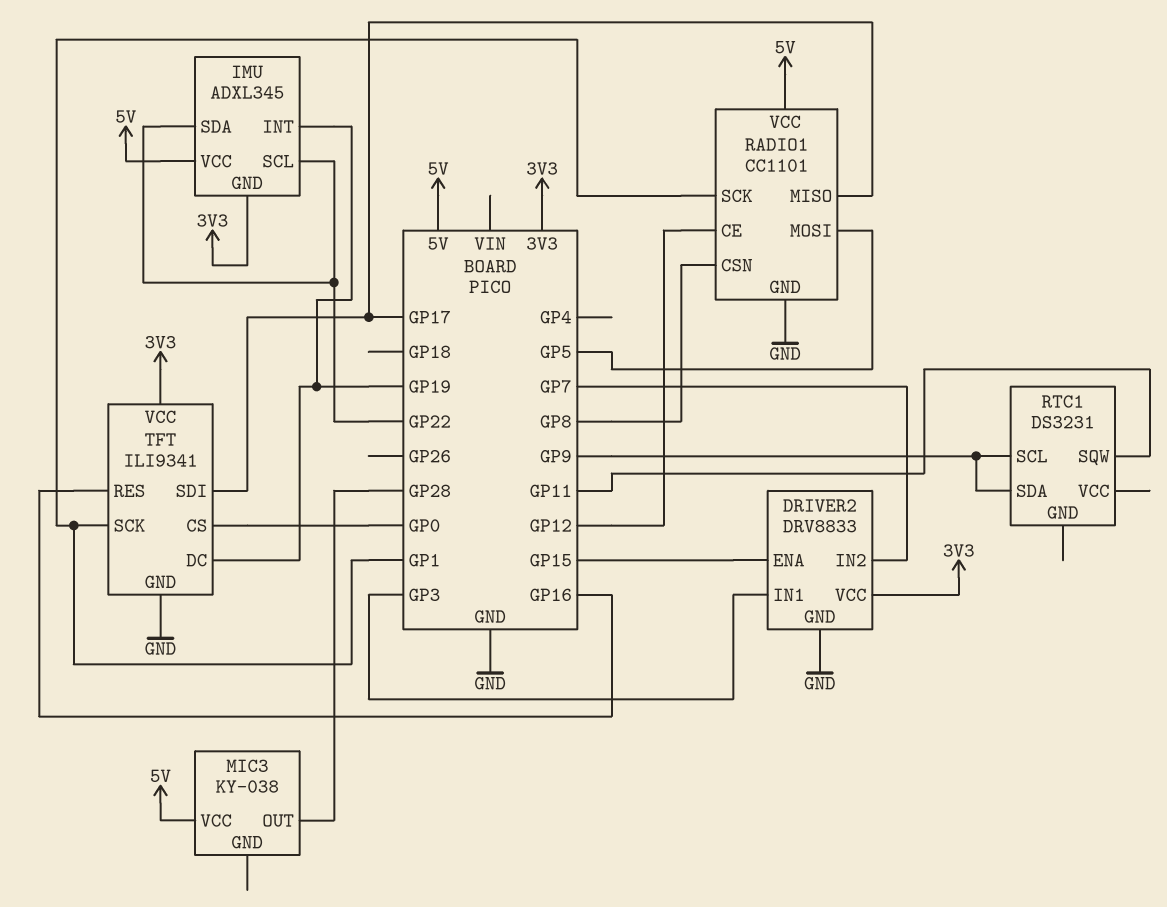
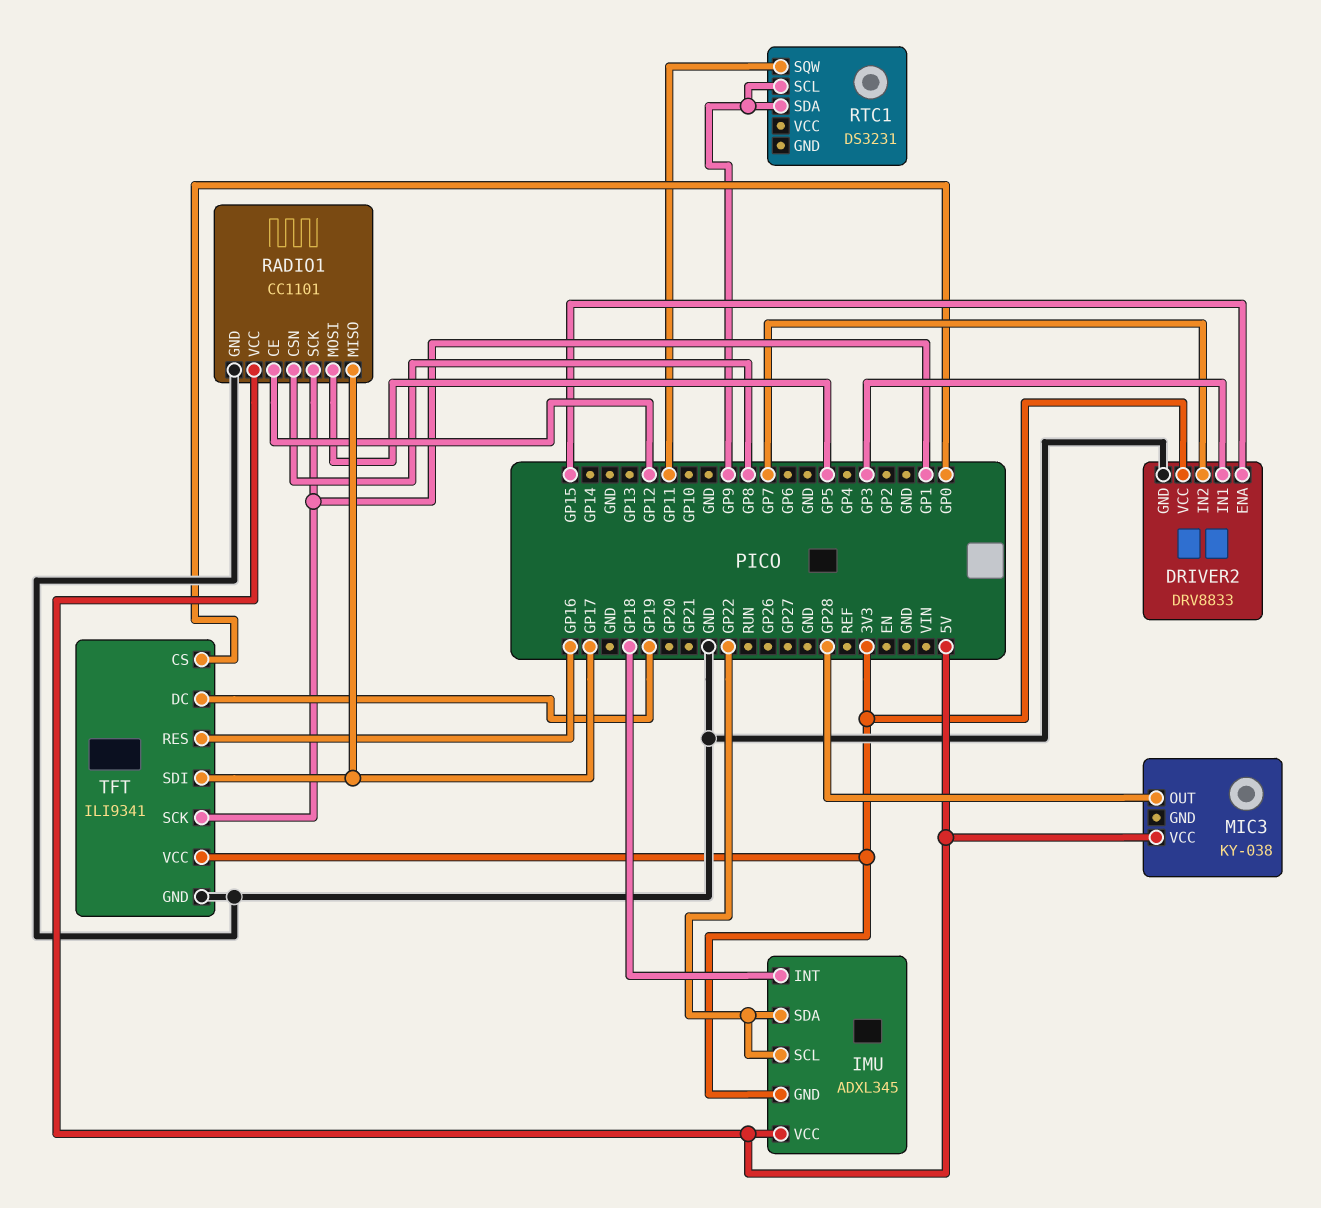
IMU pin INT: GP19 -> GP18

